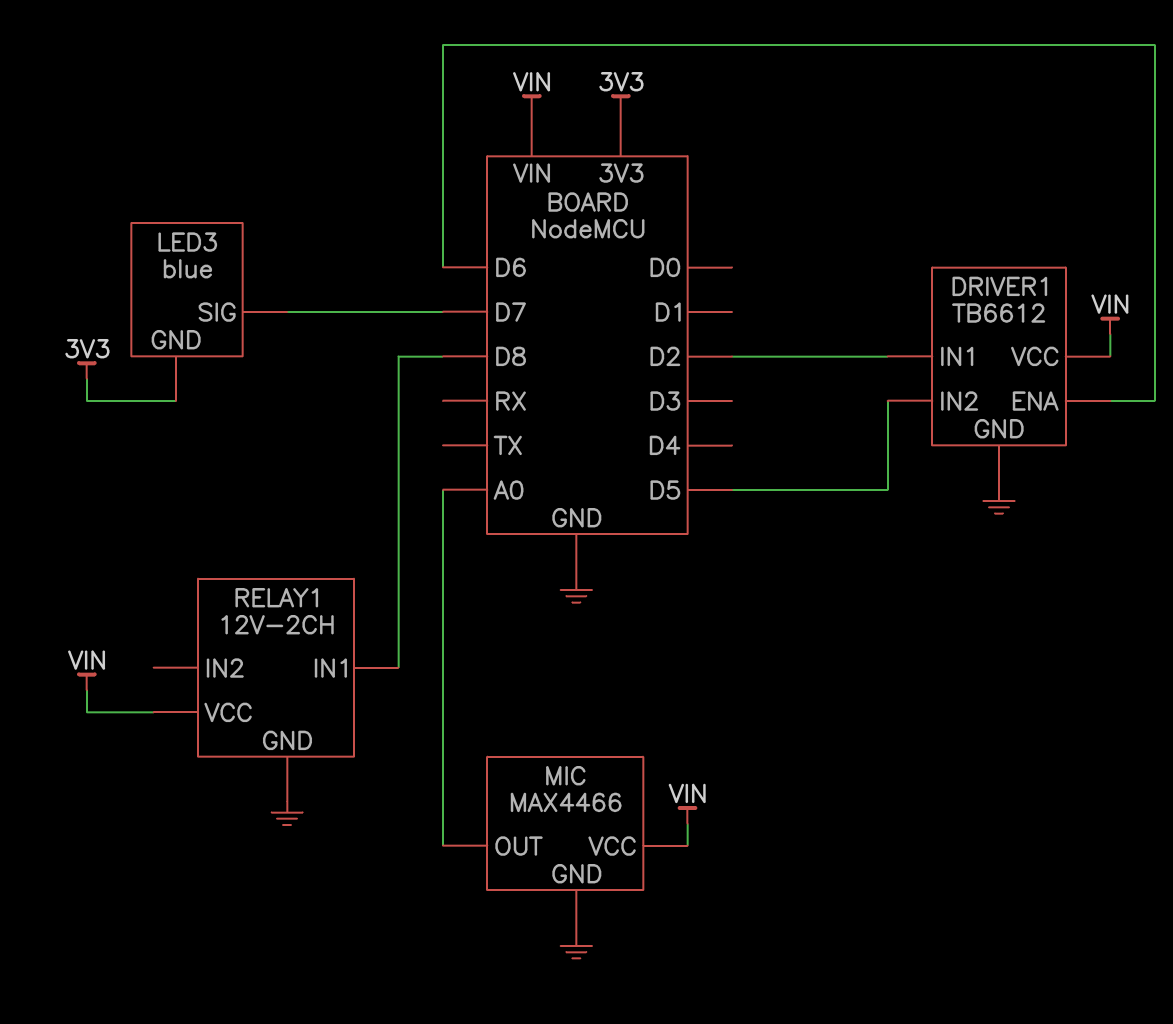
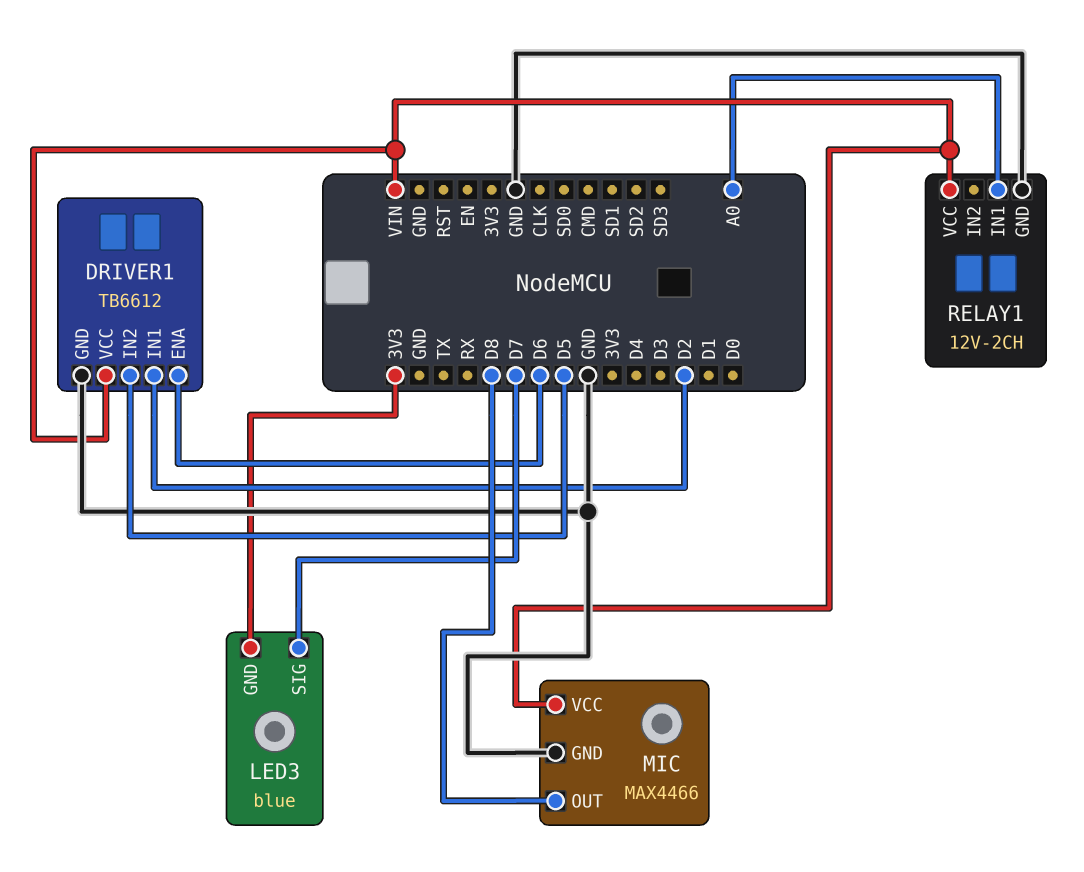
MIC pin OUT: A0 -> D8
RELAY1 pin IN1: D8 -> A0

